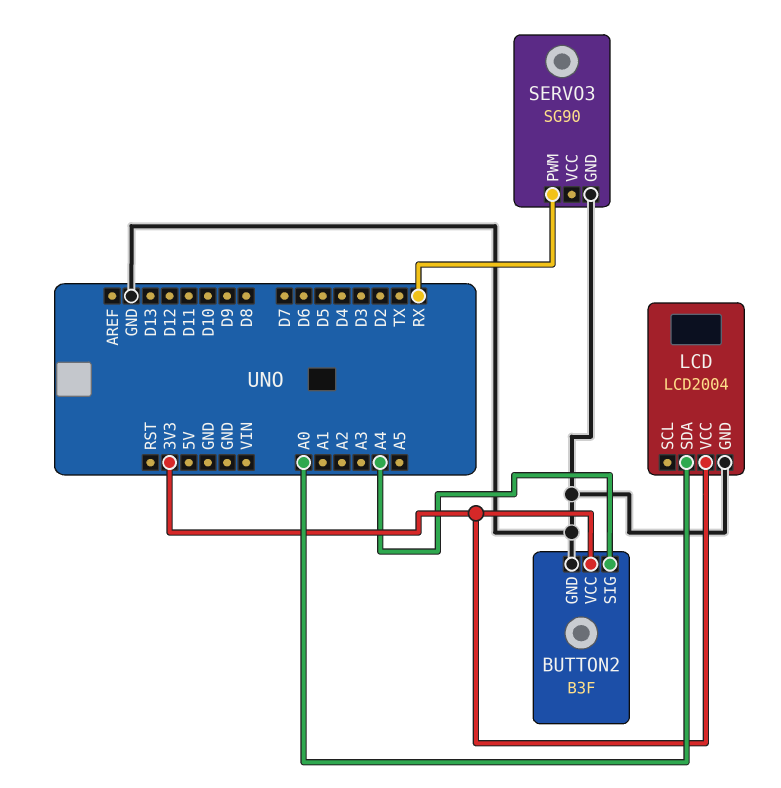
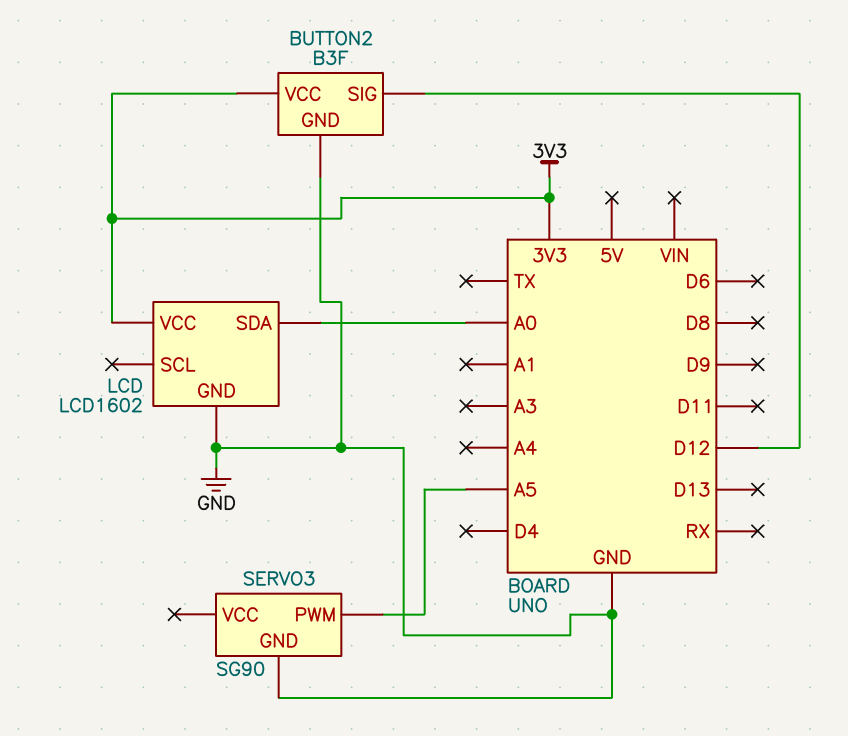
BUTTON2 pin SIG: A4 -> D12
LCD: LCD2004 -> LCD1602
SERVO3 pin PWM: RX -> A5

